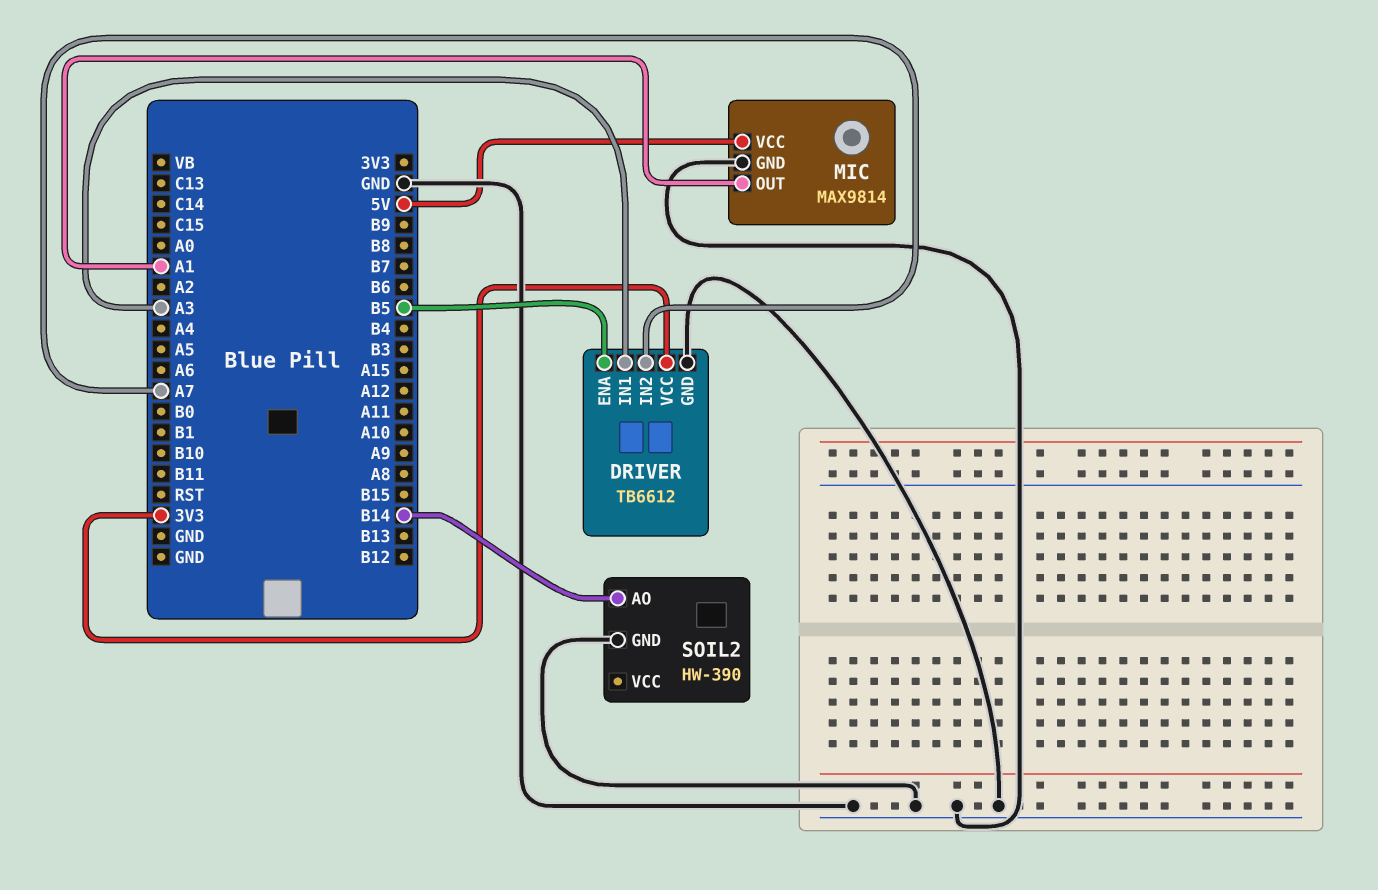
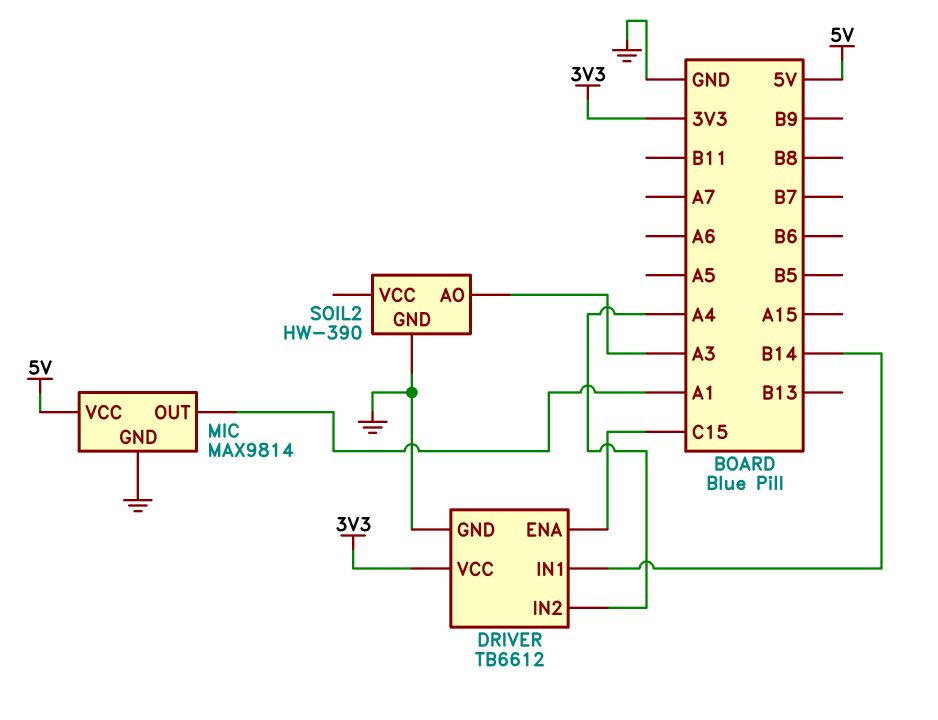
DRIVER pin ENA: B5 -> C15
DRIVER pin IN1: A3 -> B14
DRIVER pin IN2: A7 -> A4
SOIL2 pin AO: B14 -> A3

